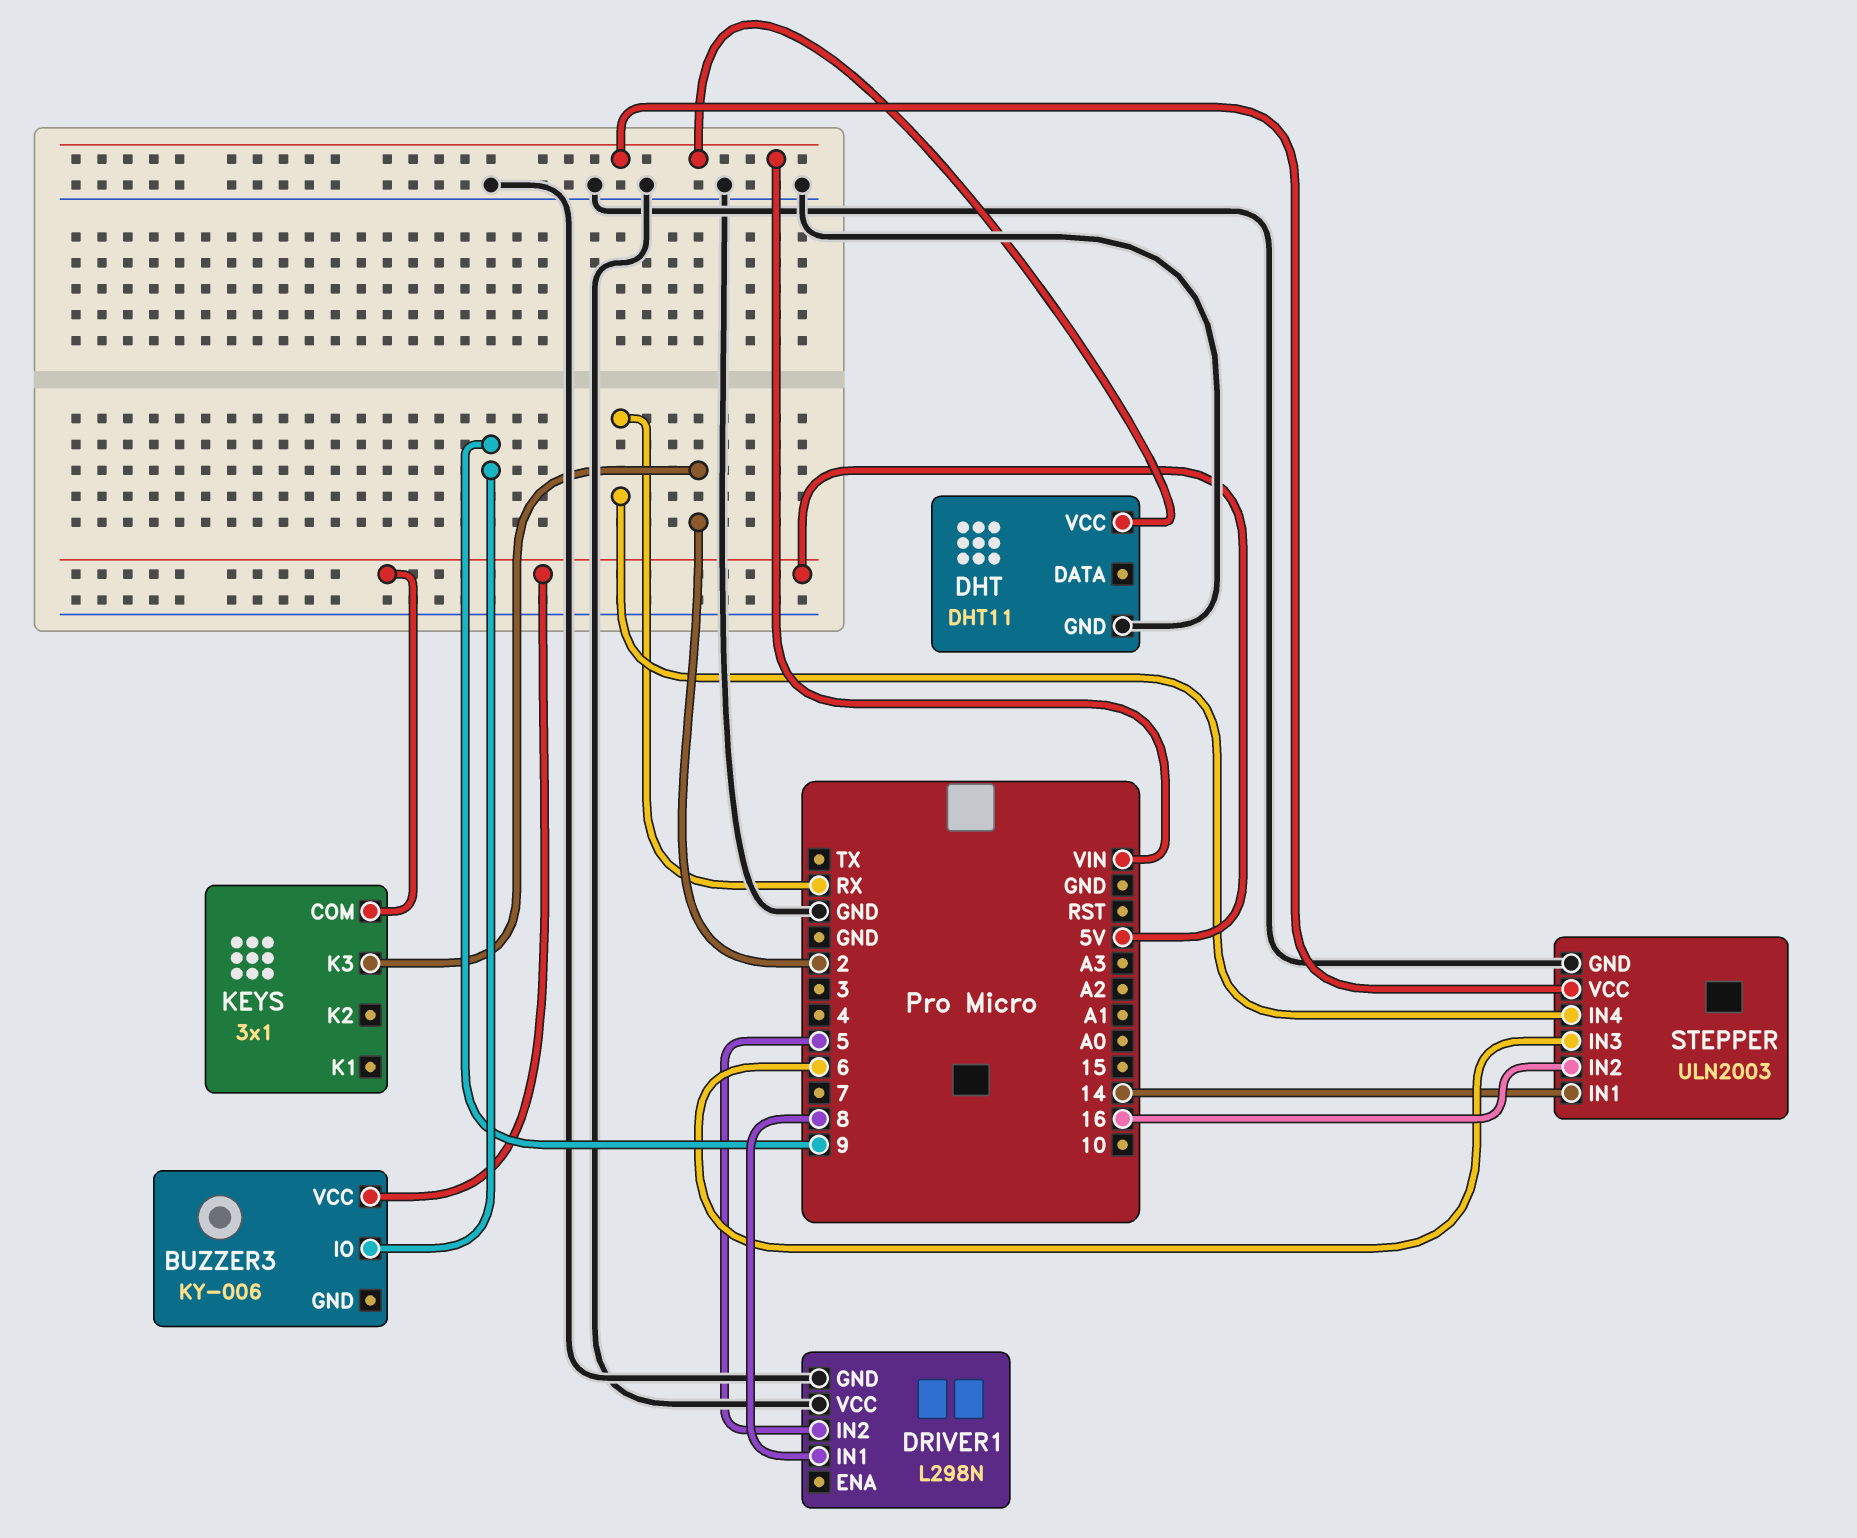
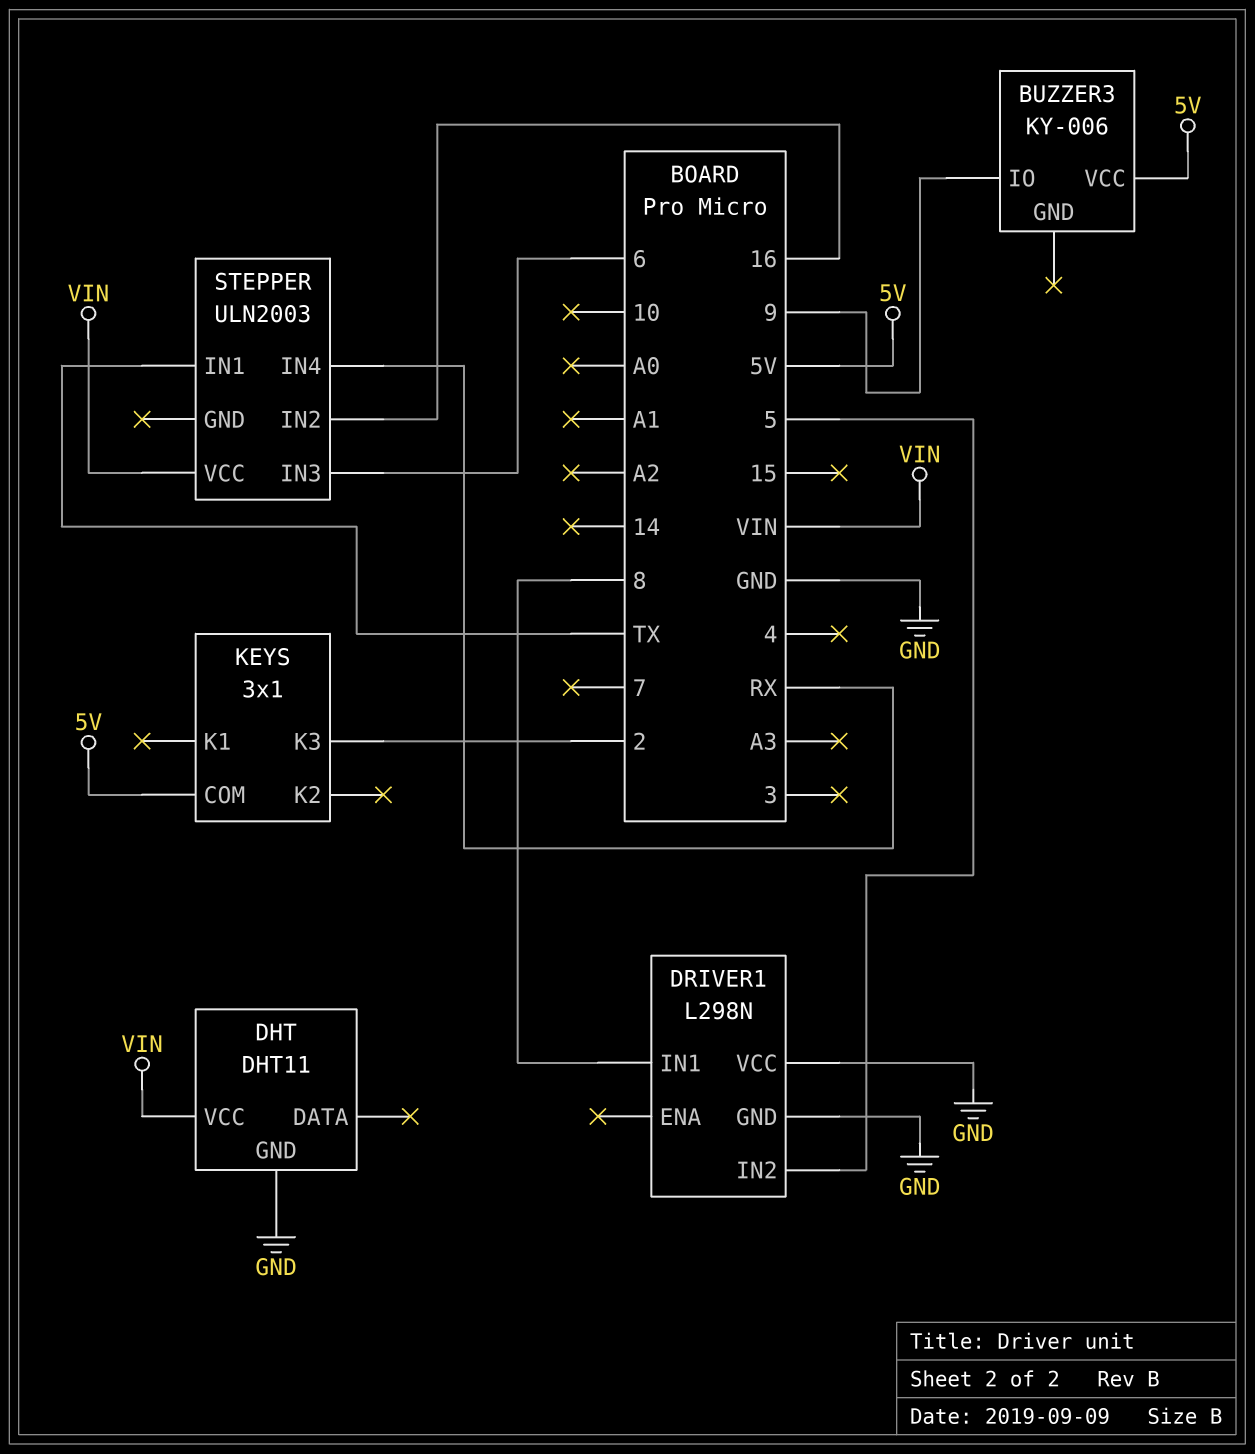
STEPPER pin GND: GND -> none
STEPPER pin IN1: 14 -> TX

